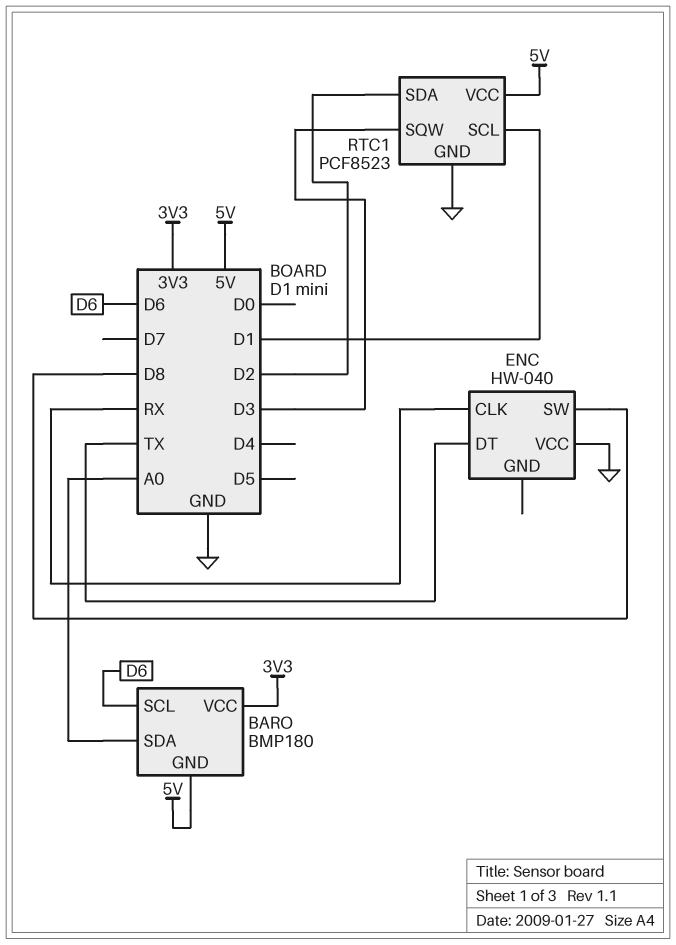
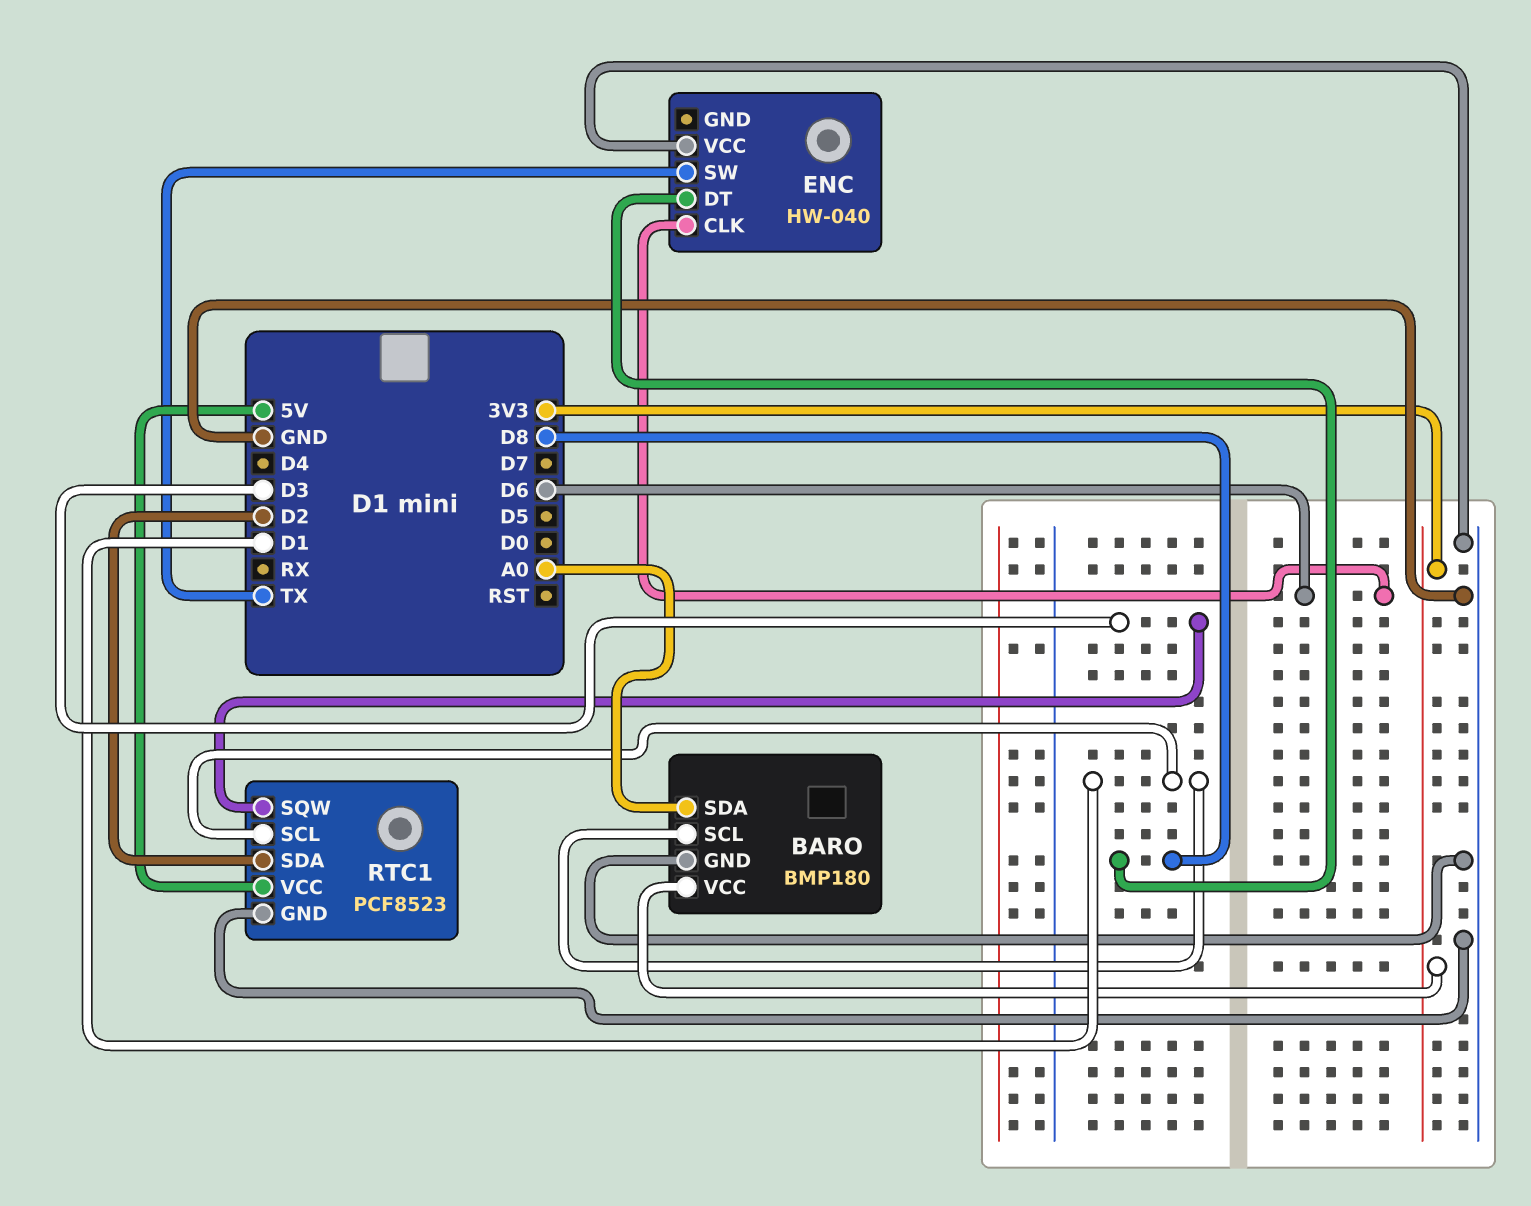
BARO pin GND: 5V -> GND
BARO pin SCL: D6 -> D1
ENC pin CLK: RX -> D6
ENC pin DT: TX -> D8
ENC pin SW: D8 -> TX

